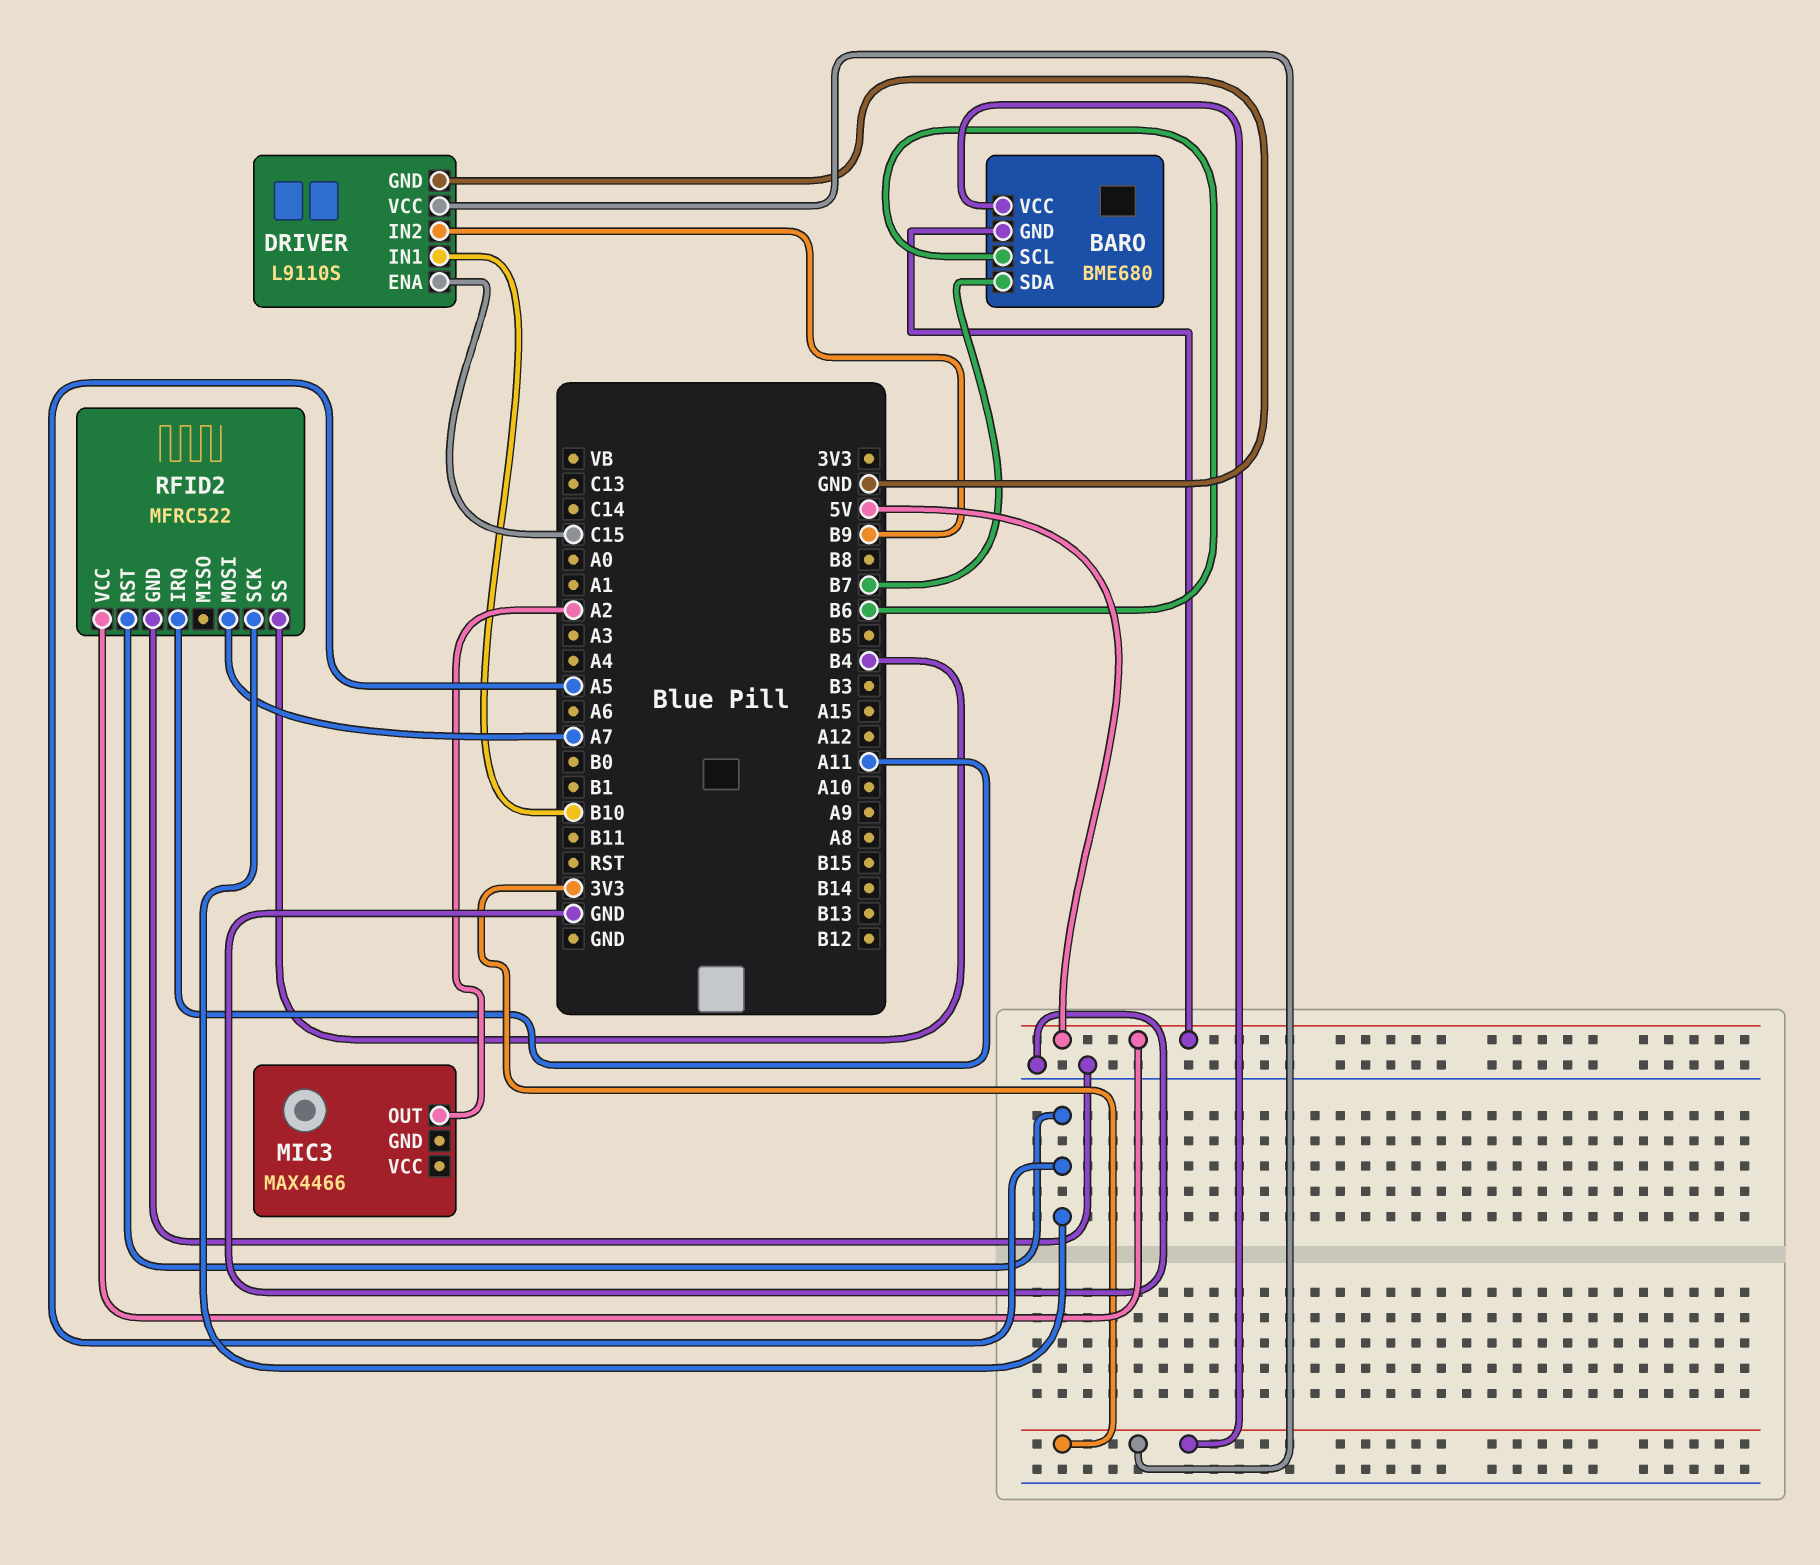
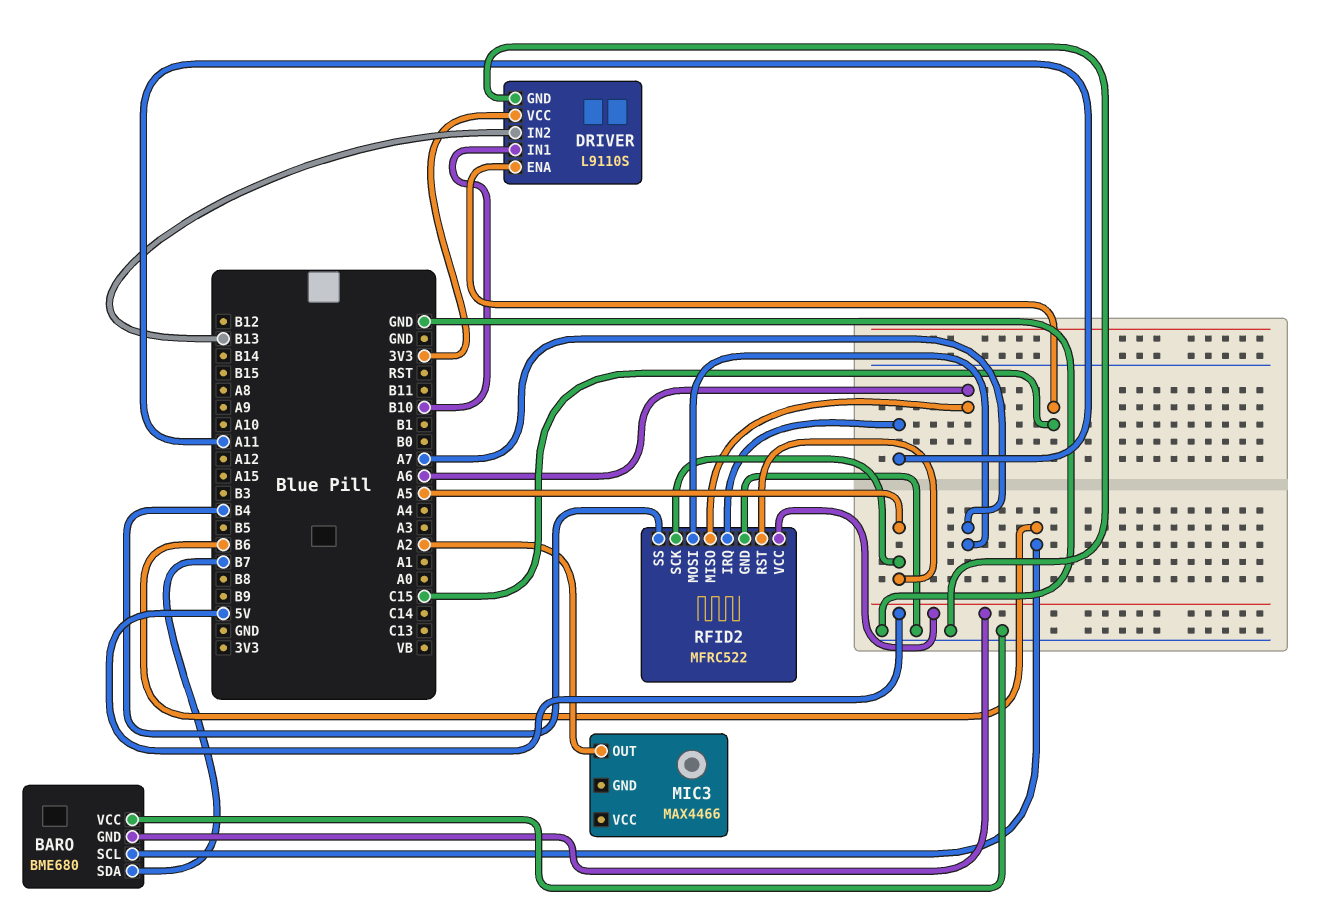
BARO pin VCC: 3V3 -> GND
DRIVER pin IN2: B9 -> B13
RFID2 pin MISO: none -> A6

